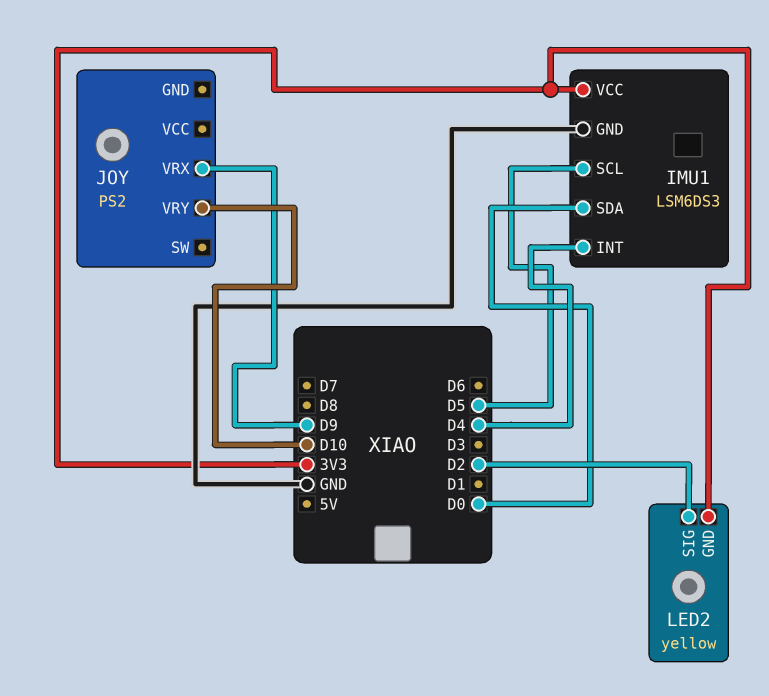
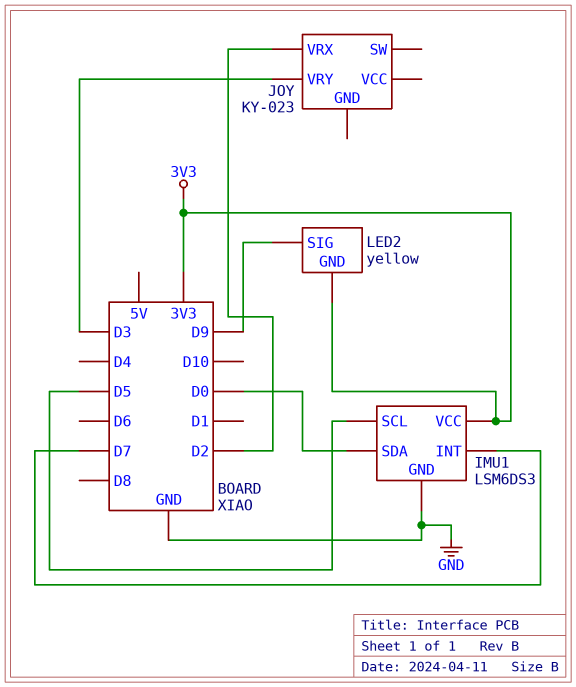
IMU1 pin INT: D4 -> D7
JOY: PS2 -> KY-023
JOY pin VRX: D9 -> D2
JOY pin VRY: D10 -> D3
LED2 pin SIG: D2 -> D9

